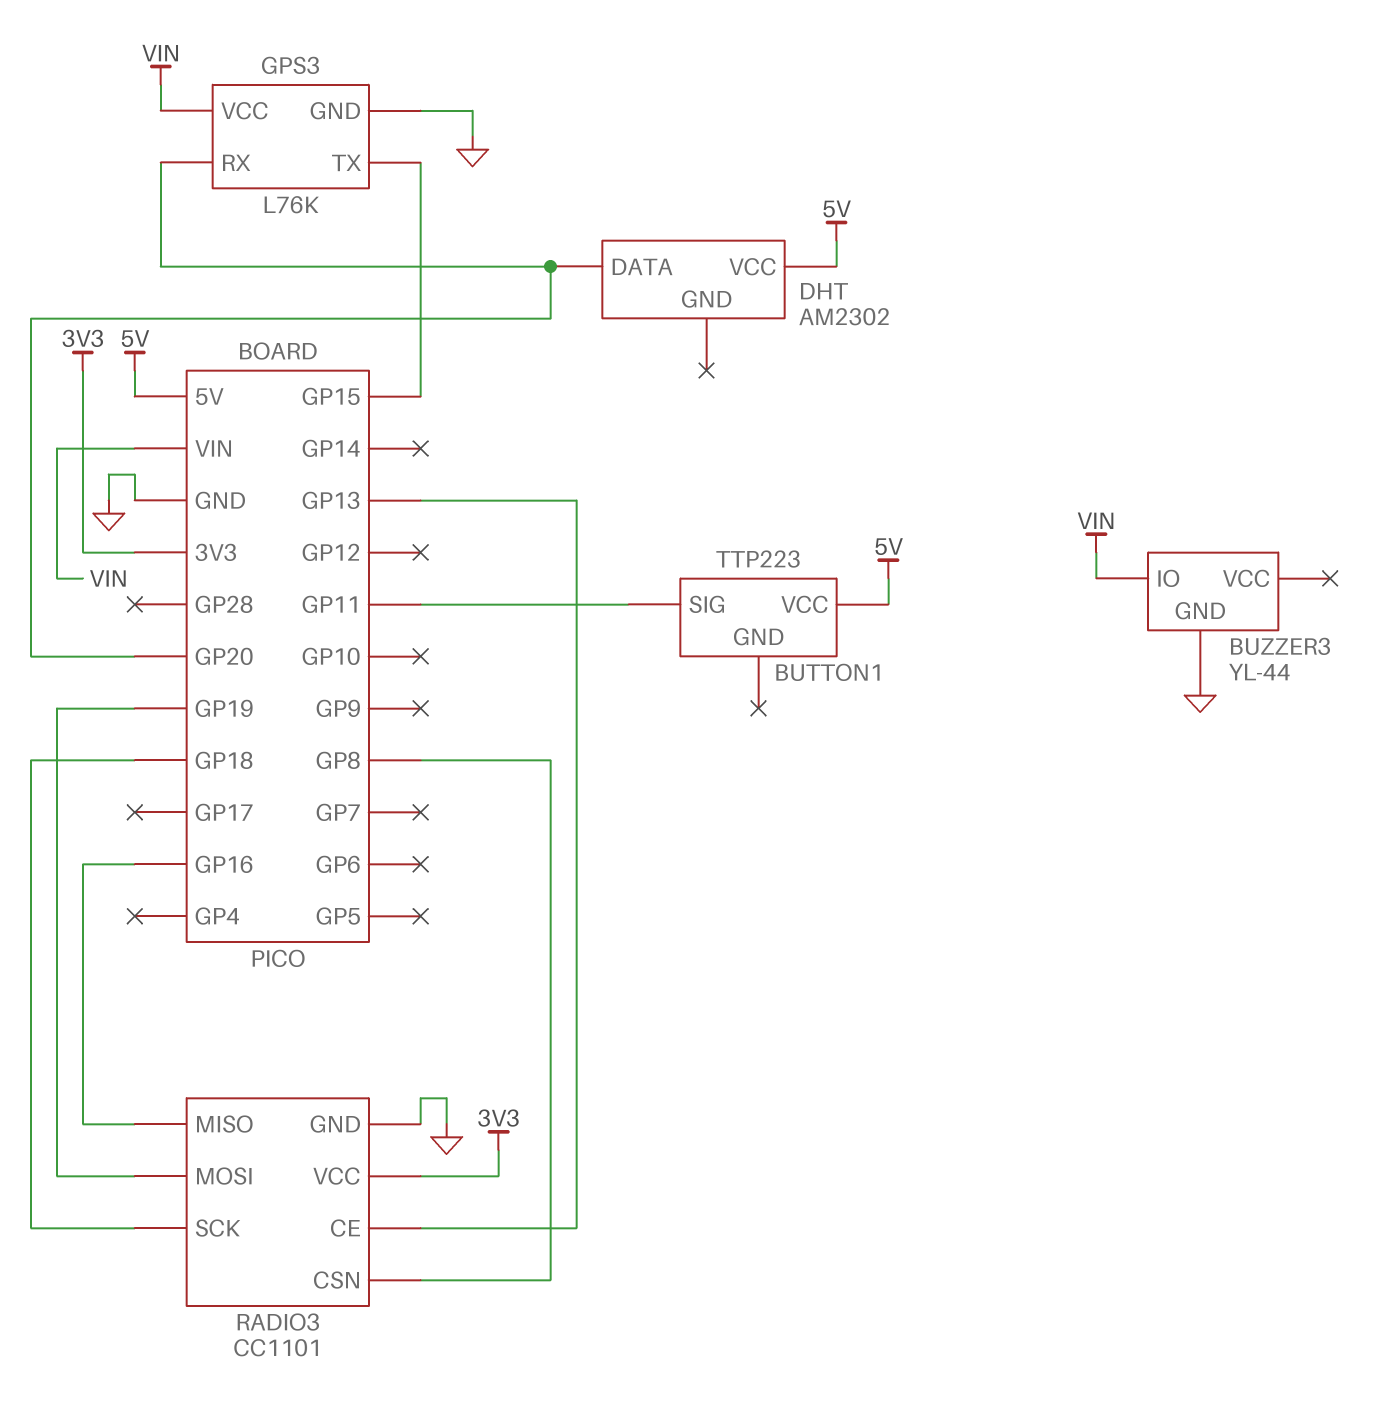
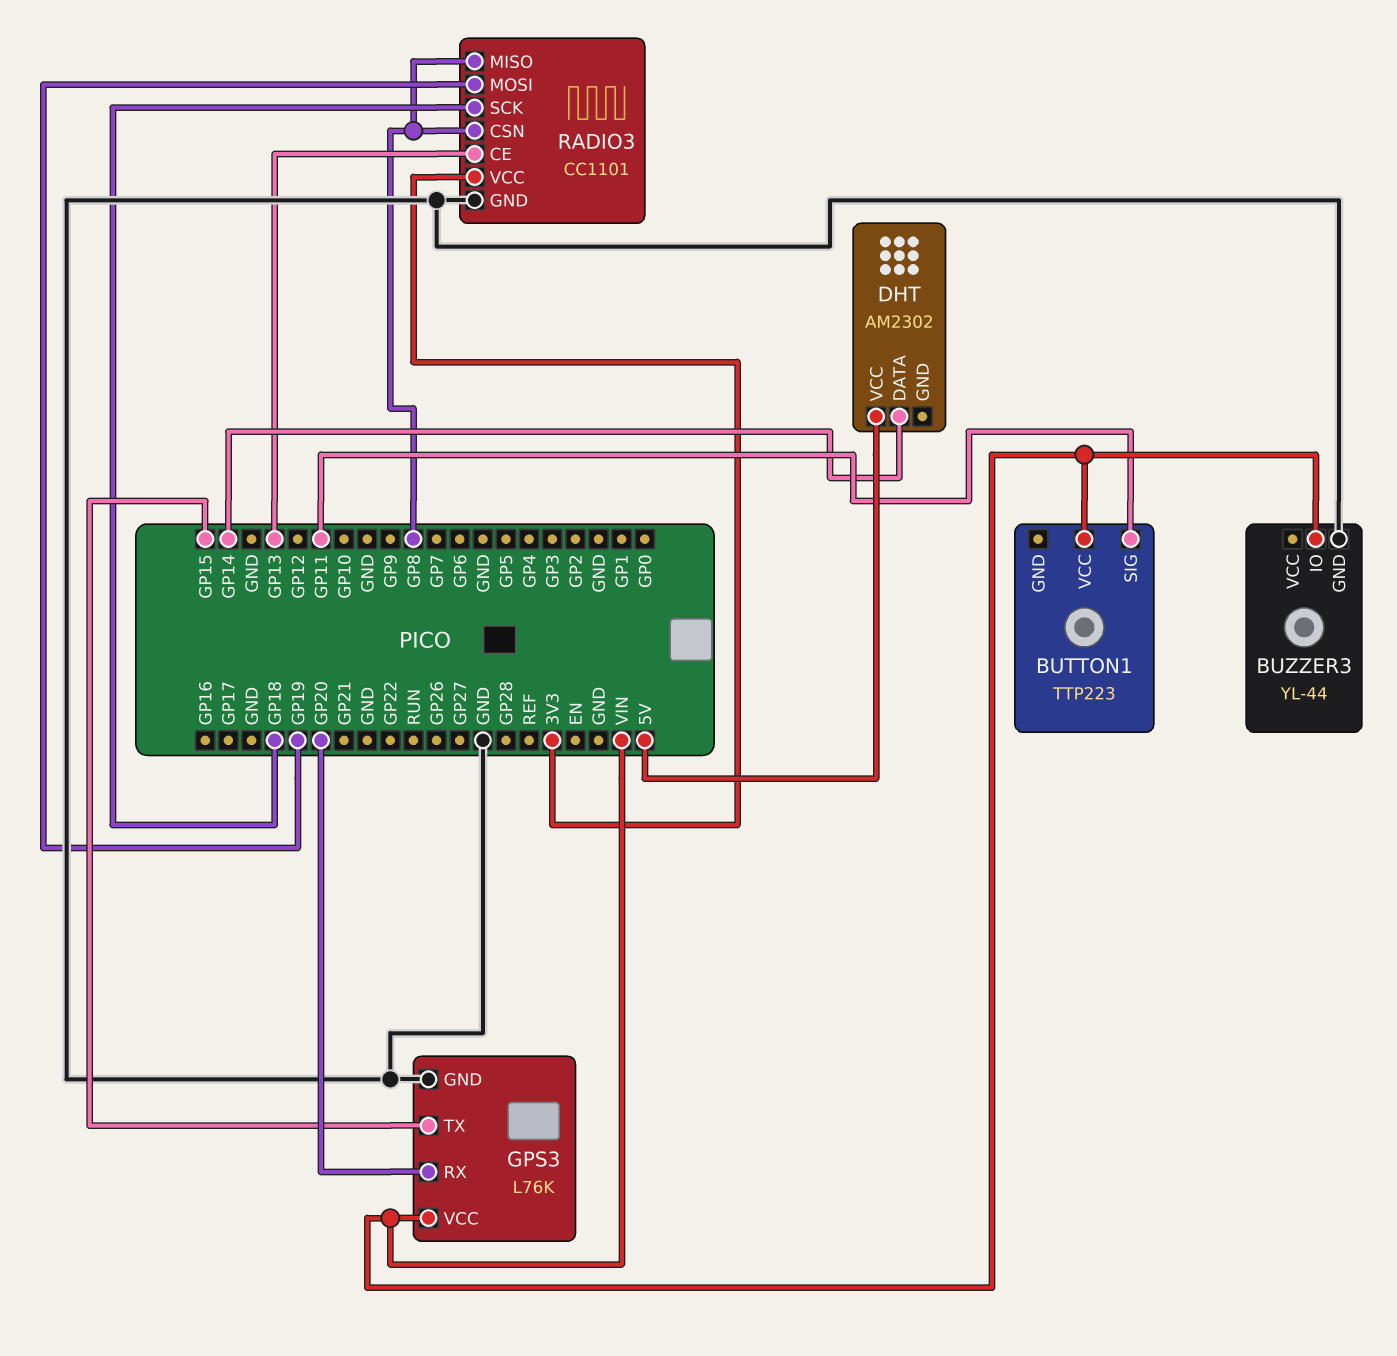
BUTTON1 pin VCC: 5V -> VIN
DHT pin DATA: GP20 -> GP14
RADIO3 pin MISO: GP16 -> GP8

